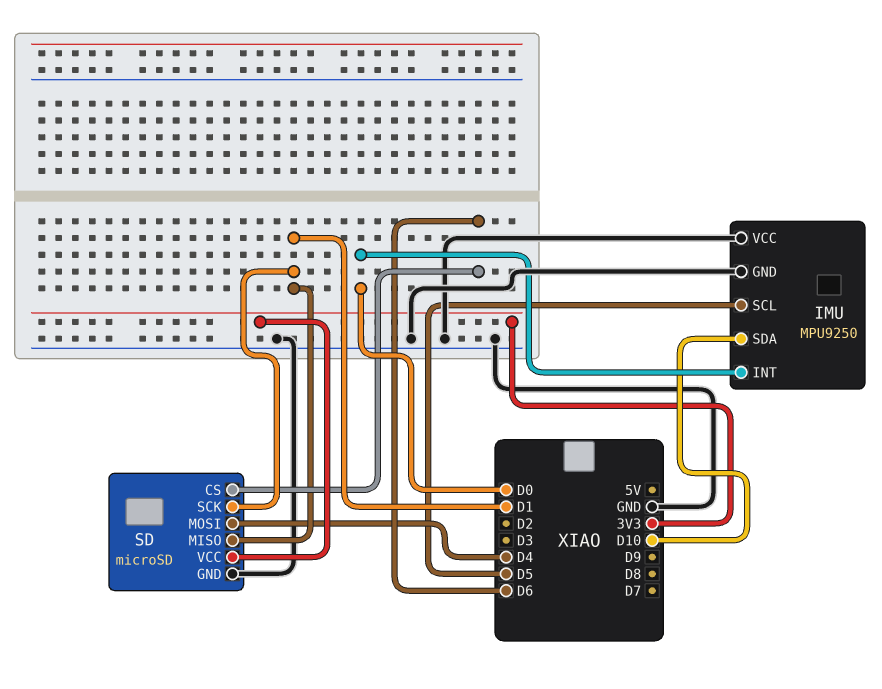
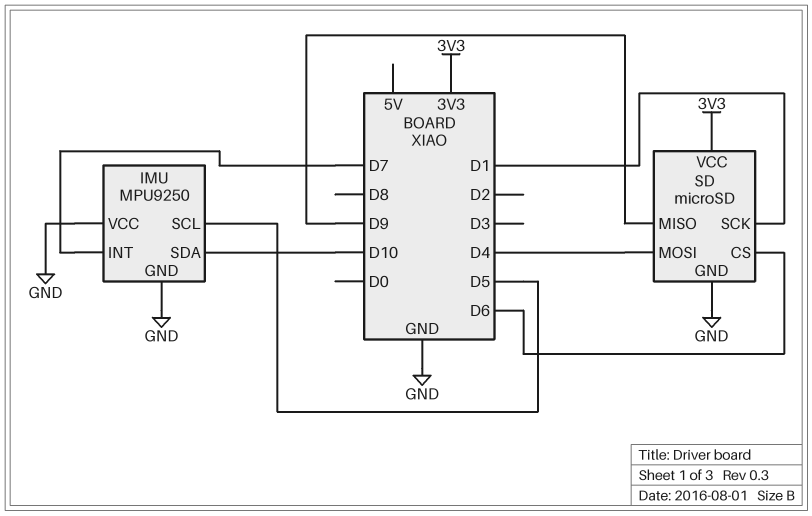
IMU pin INT: D0 -> D7
SD pin MISO: D1 -> D9

